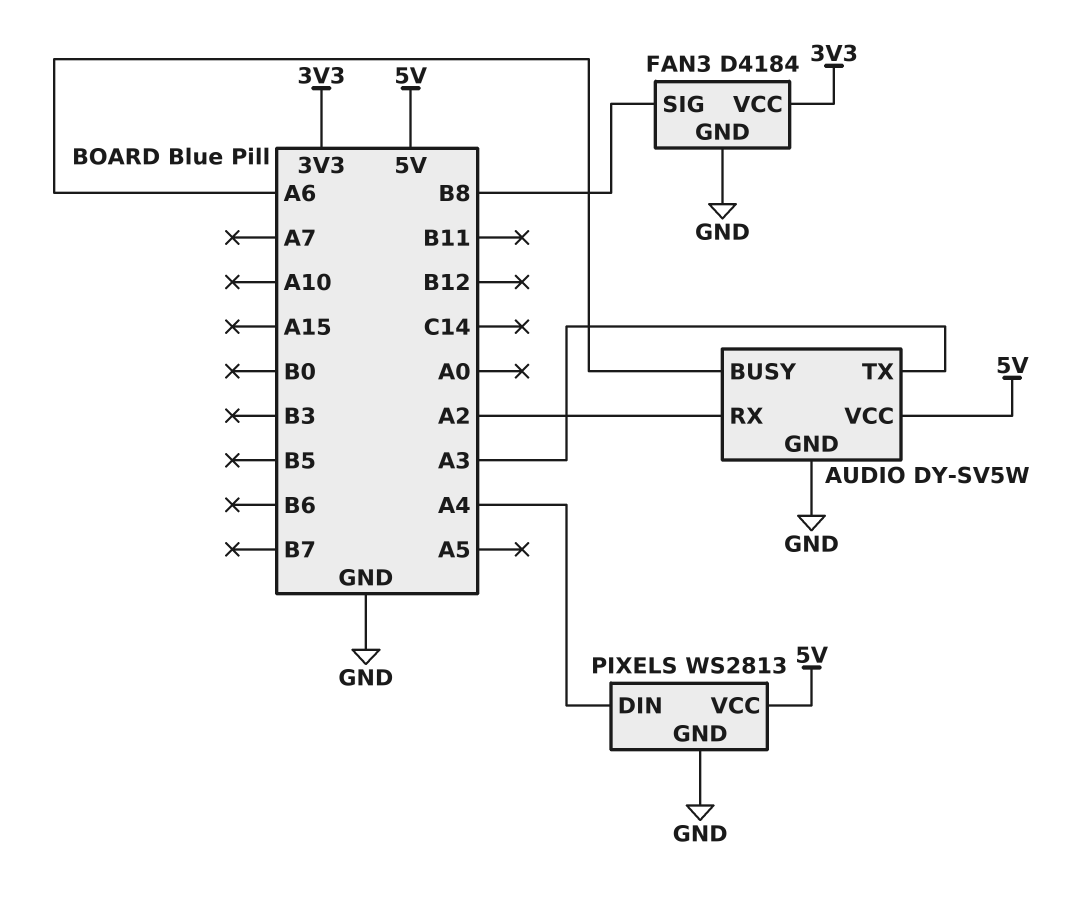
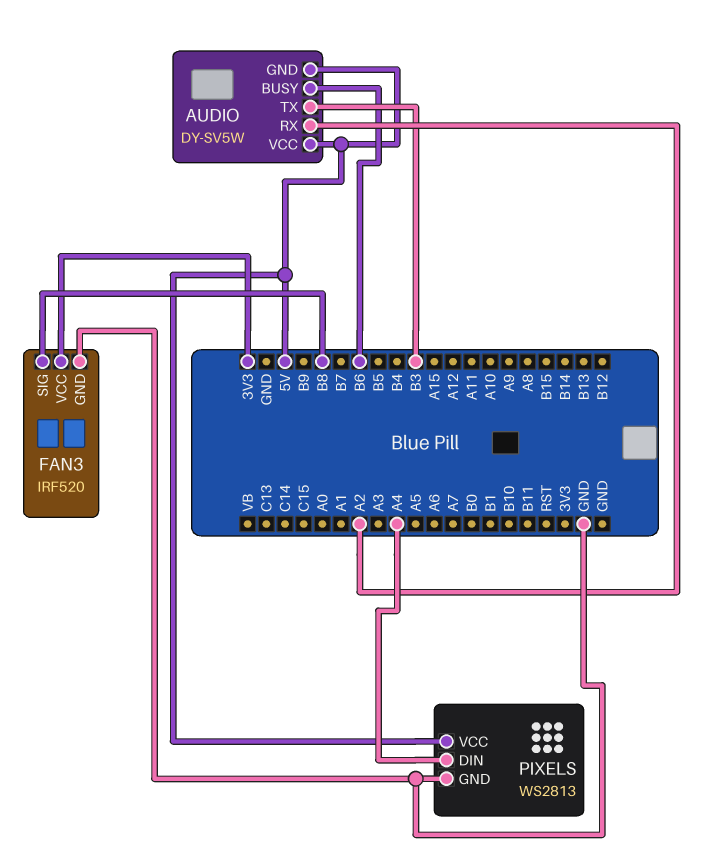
AUDIO pin BUSY: A6 -> B6
AUDIO pin GND: GND -> 5V
AUDIO pin TX: A3 -> B3
FAN3: D4184 -> IRF520

